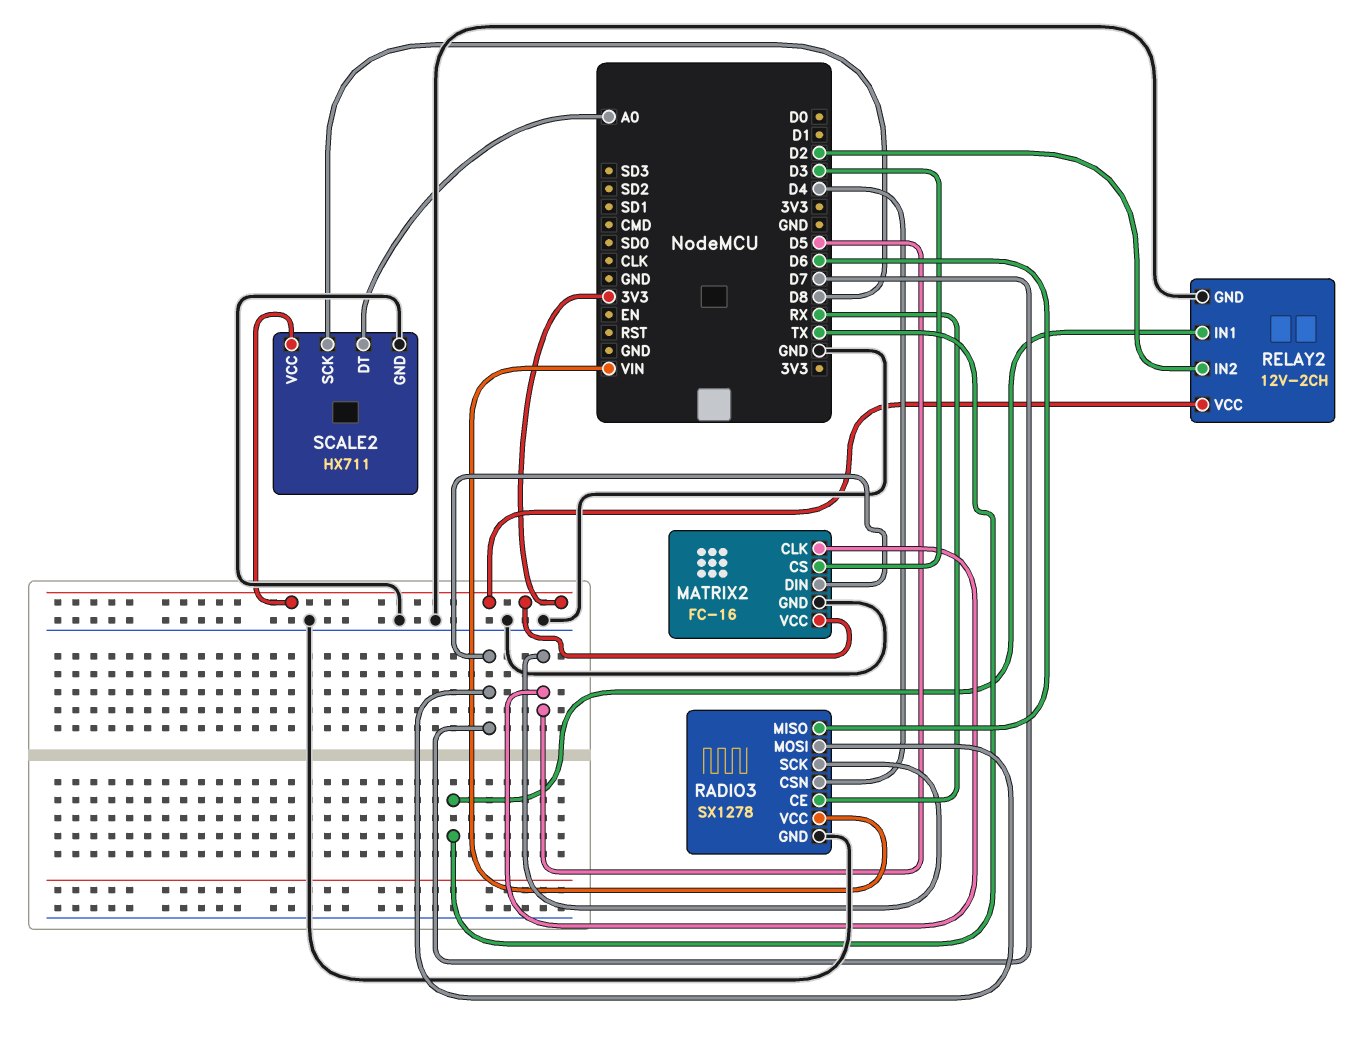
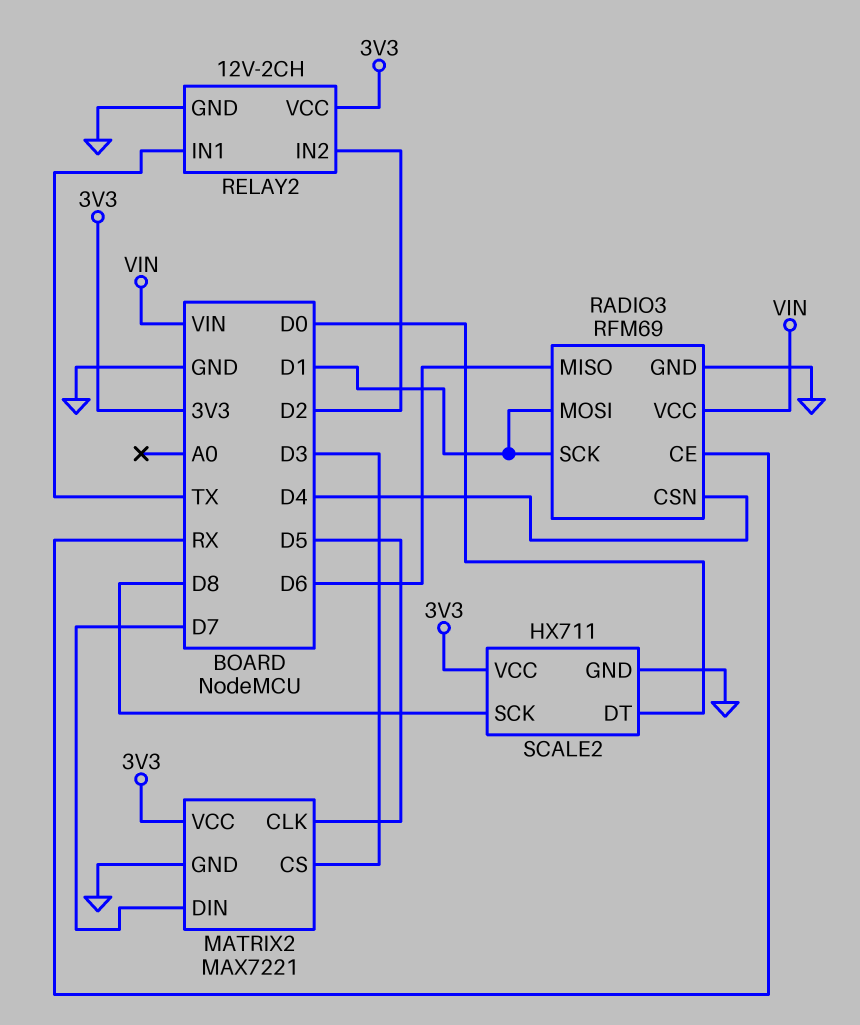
MATRIX2: FC-16 -> MAX7221
RADIO3: SX1278 -> RFM69
RADIO3 pin MOSI: D7 -> D1
RADIO3 pin SCK: D5 -> D1
SCALE2 pin DT: A0 -> D0

